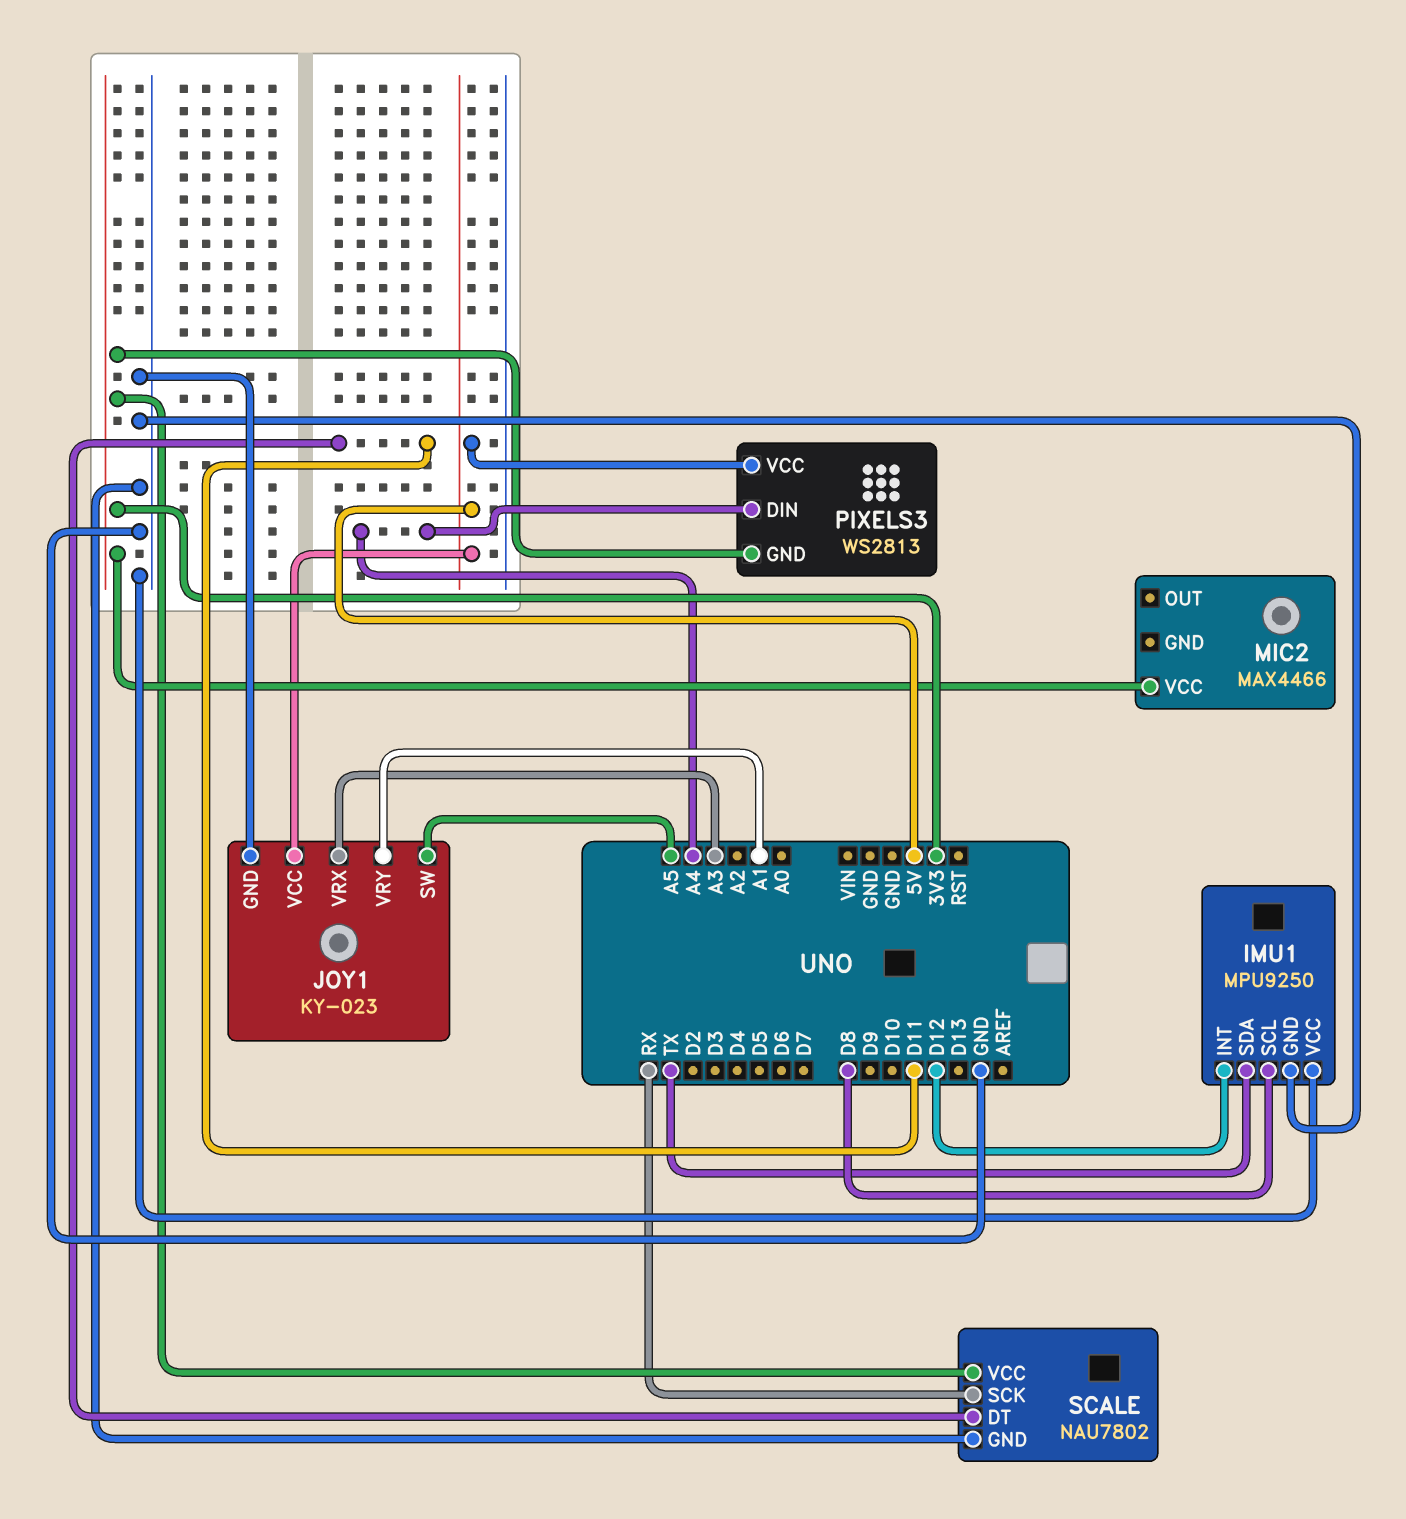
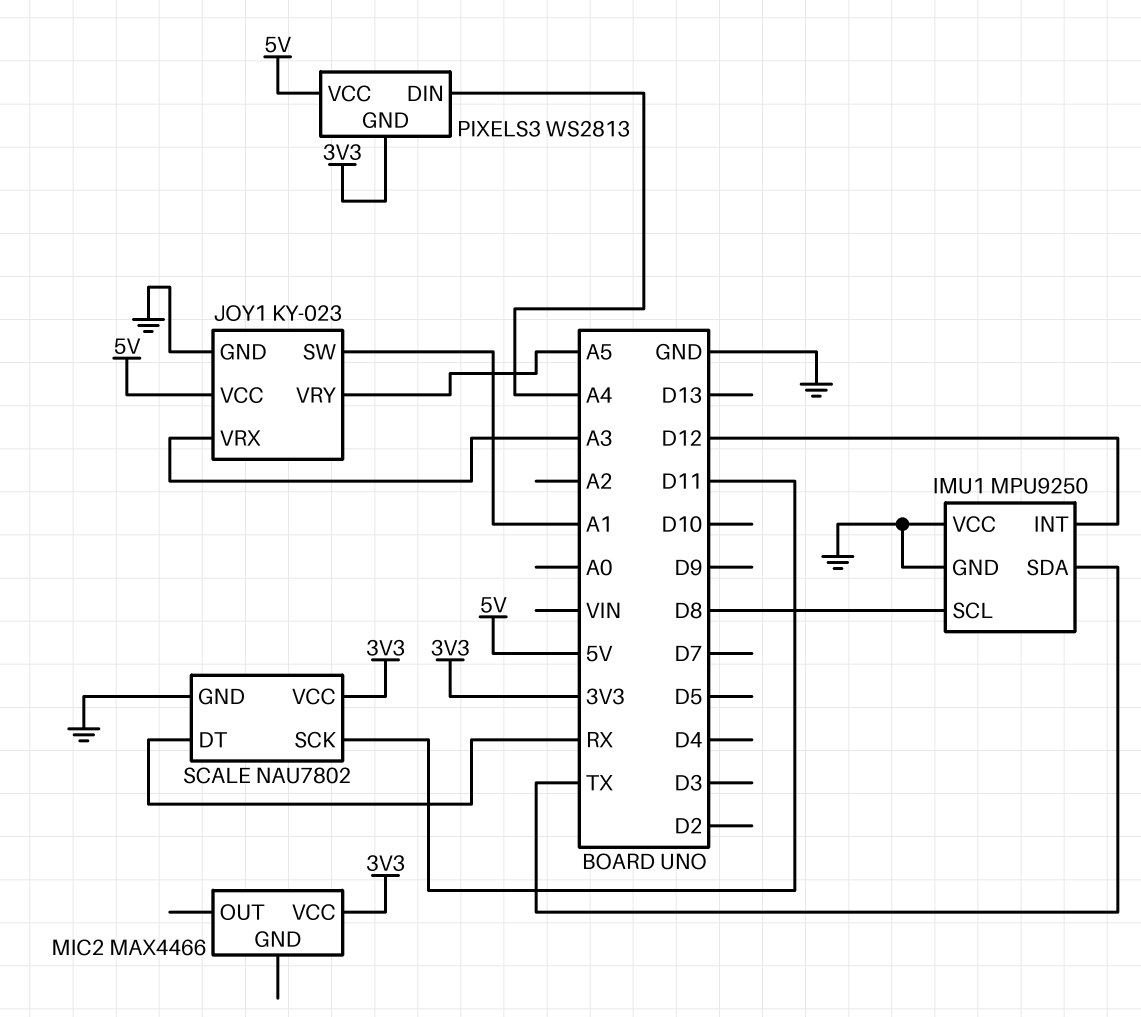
JOY1 pin SW: A5 -> A1
JOY1 pin VRY: A1 -> A5
SCALE pin DT: D11 -> RX
SCALE pin SCK: RX -> D11

